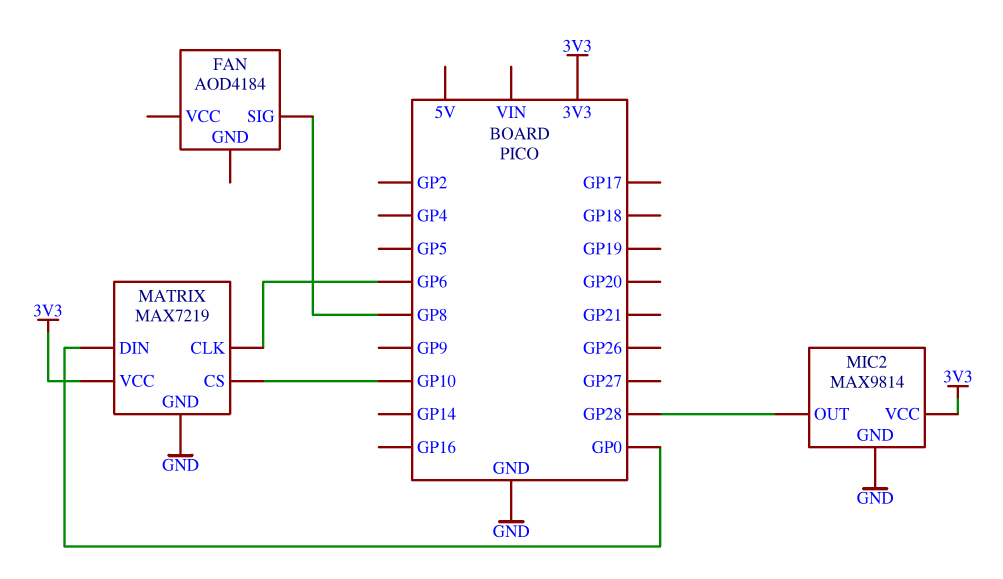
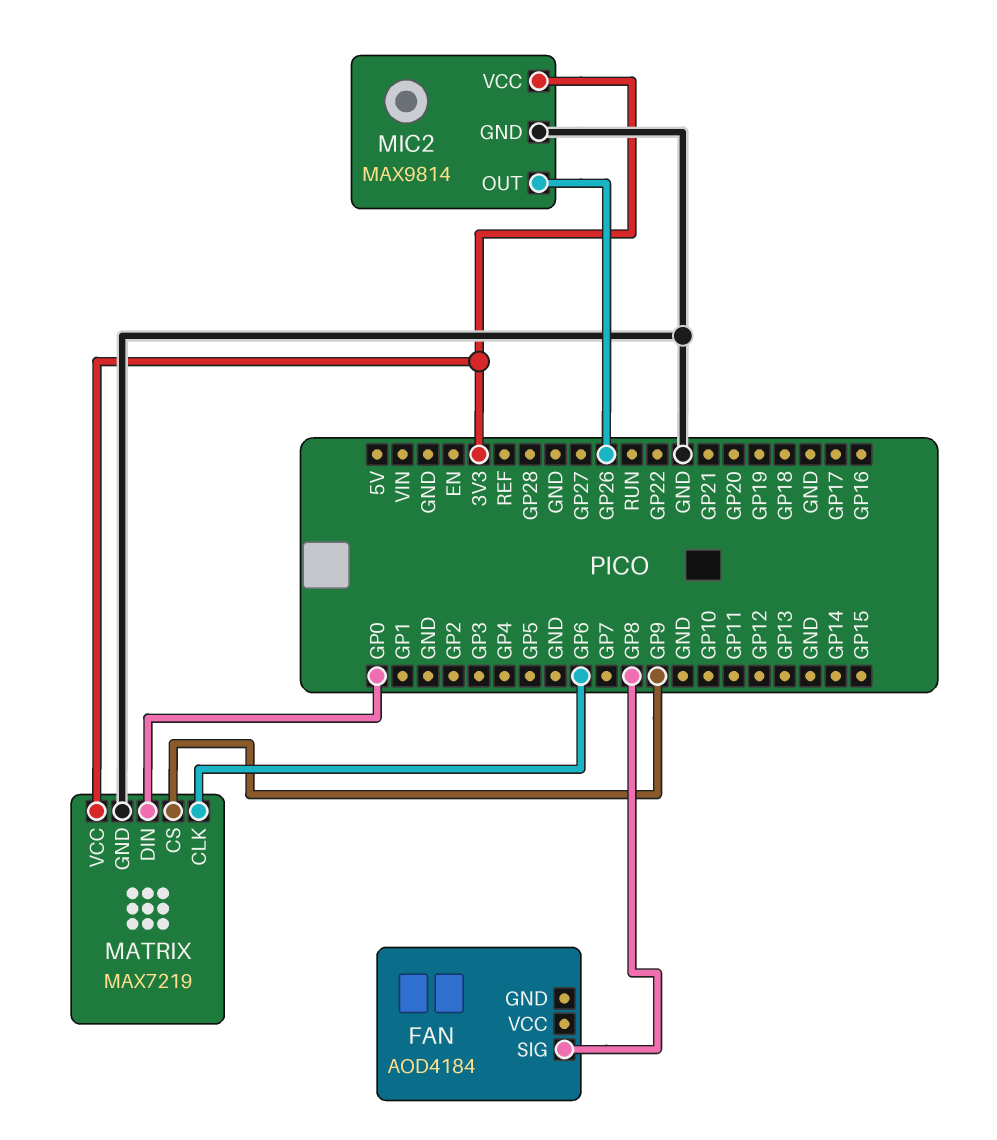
MATRIX pin CS: GP10 -> GP9
MIC2 pin OUT: GP28 -> GP26

